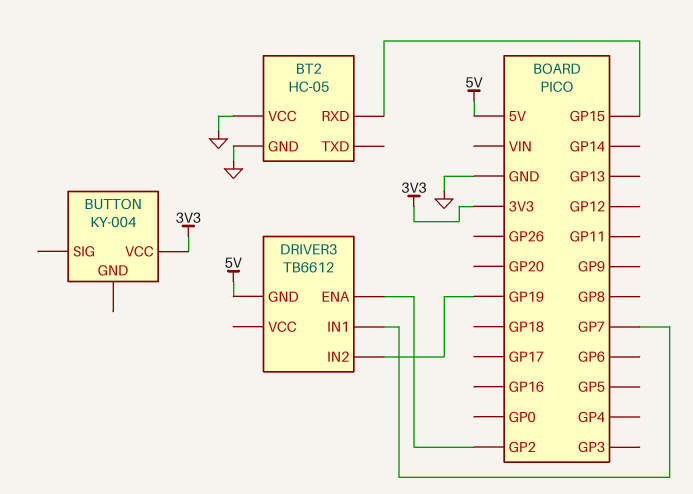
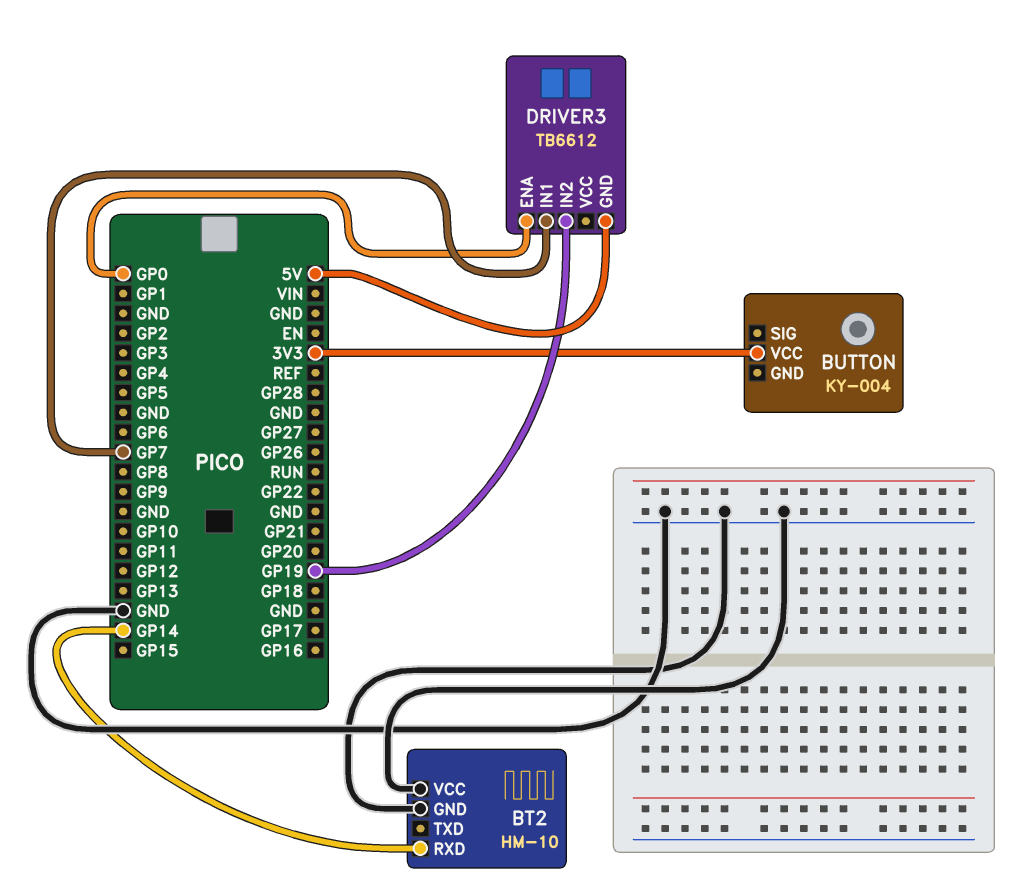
BT2: HC-05 -> HM-10
BT2 pin RXD: GP15 -> GP14
DRIVER3 pin ENA: GP2 -> GP0

